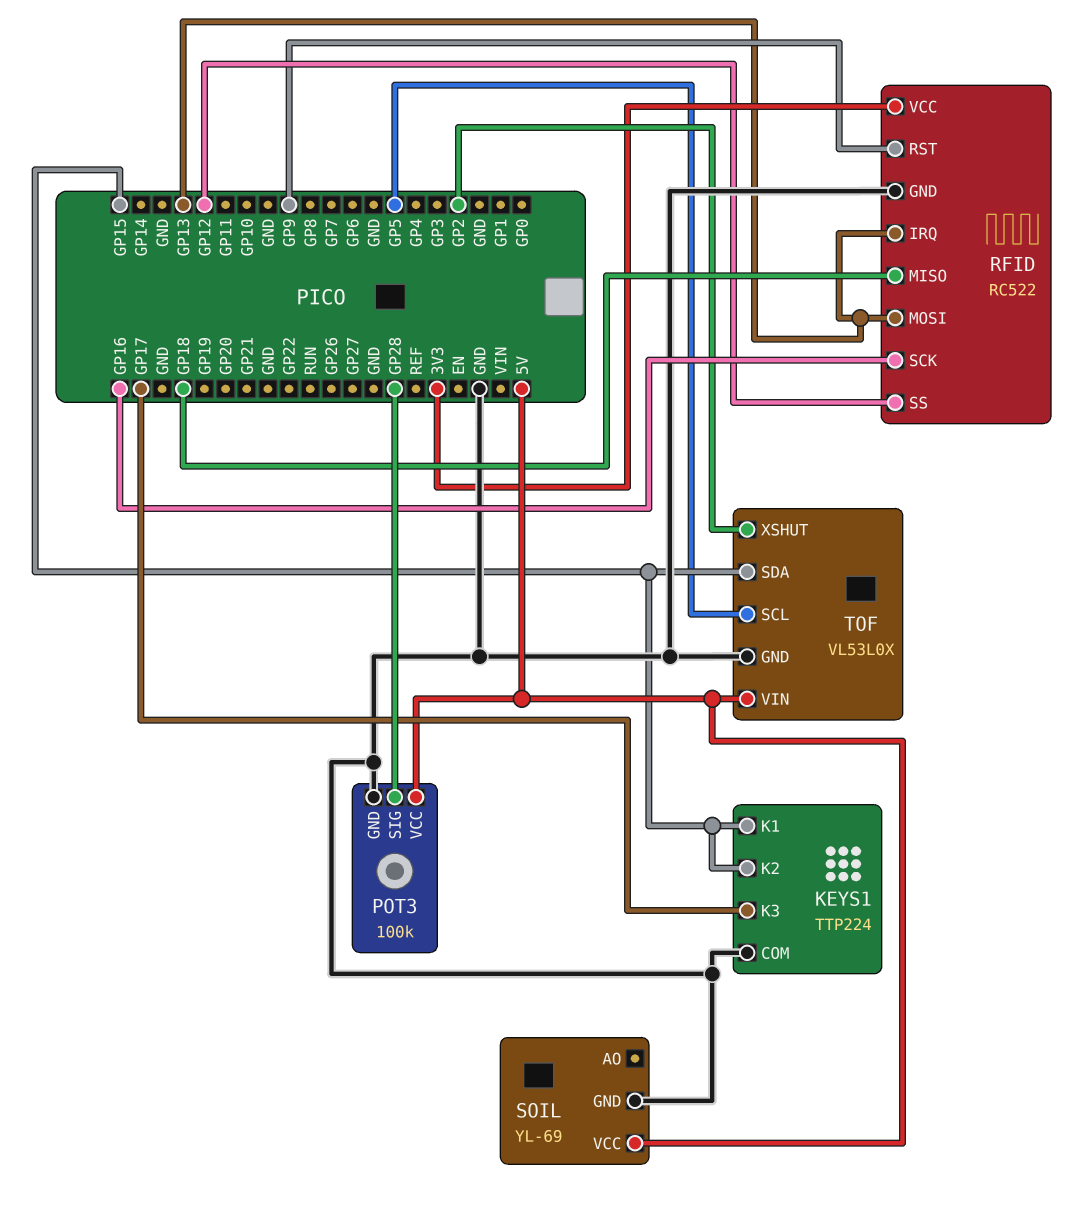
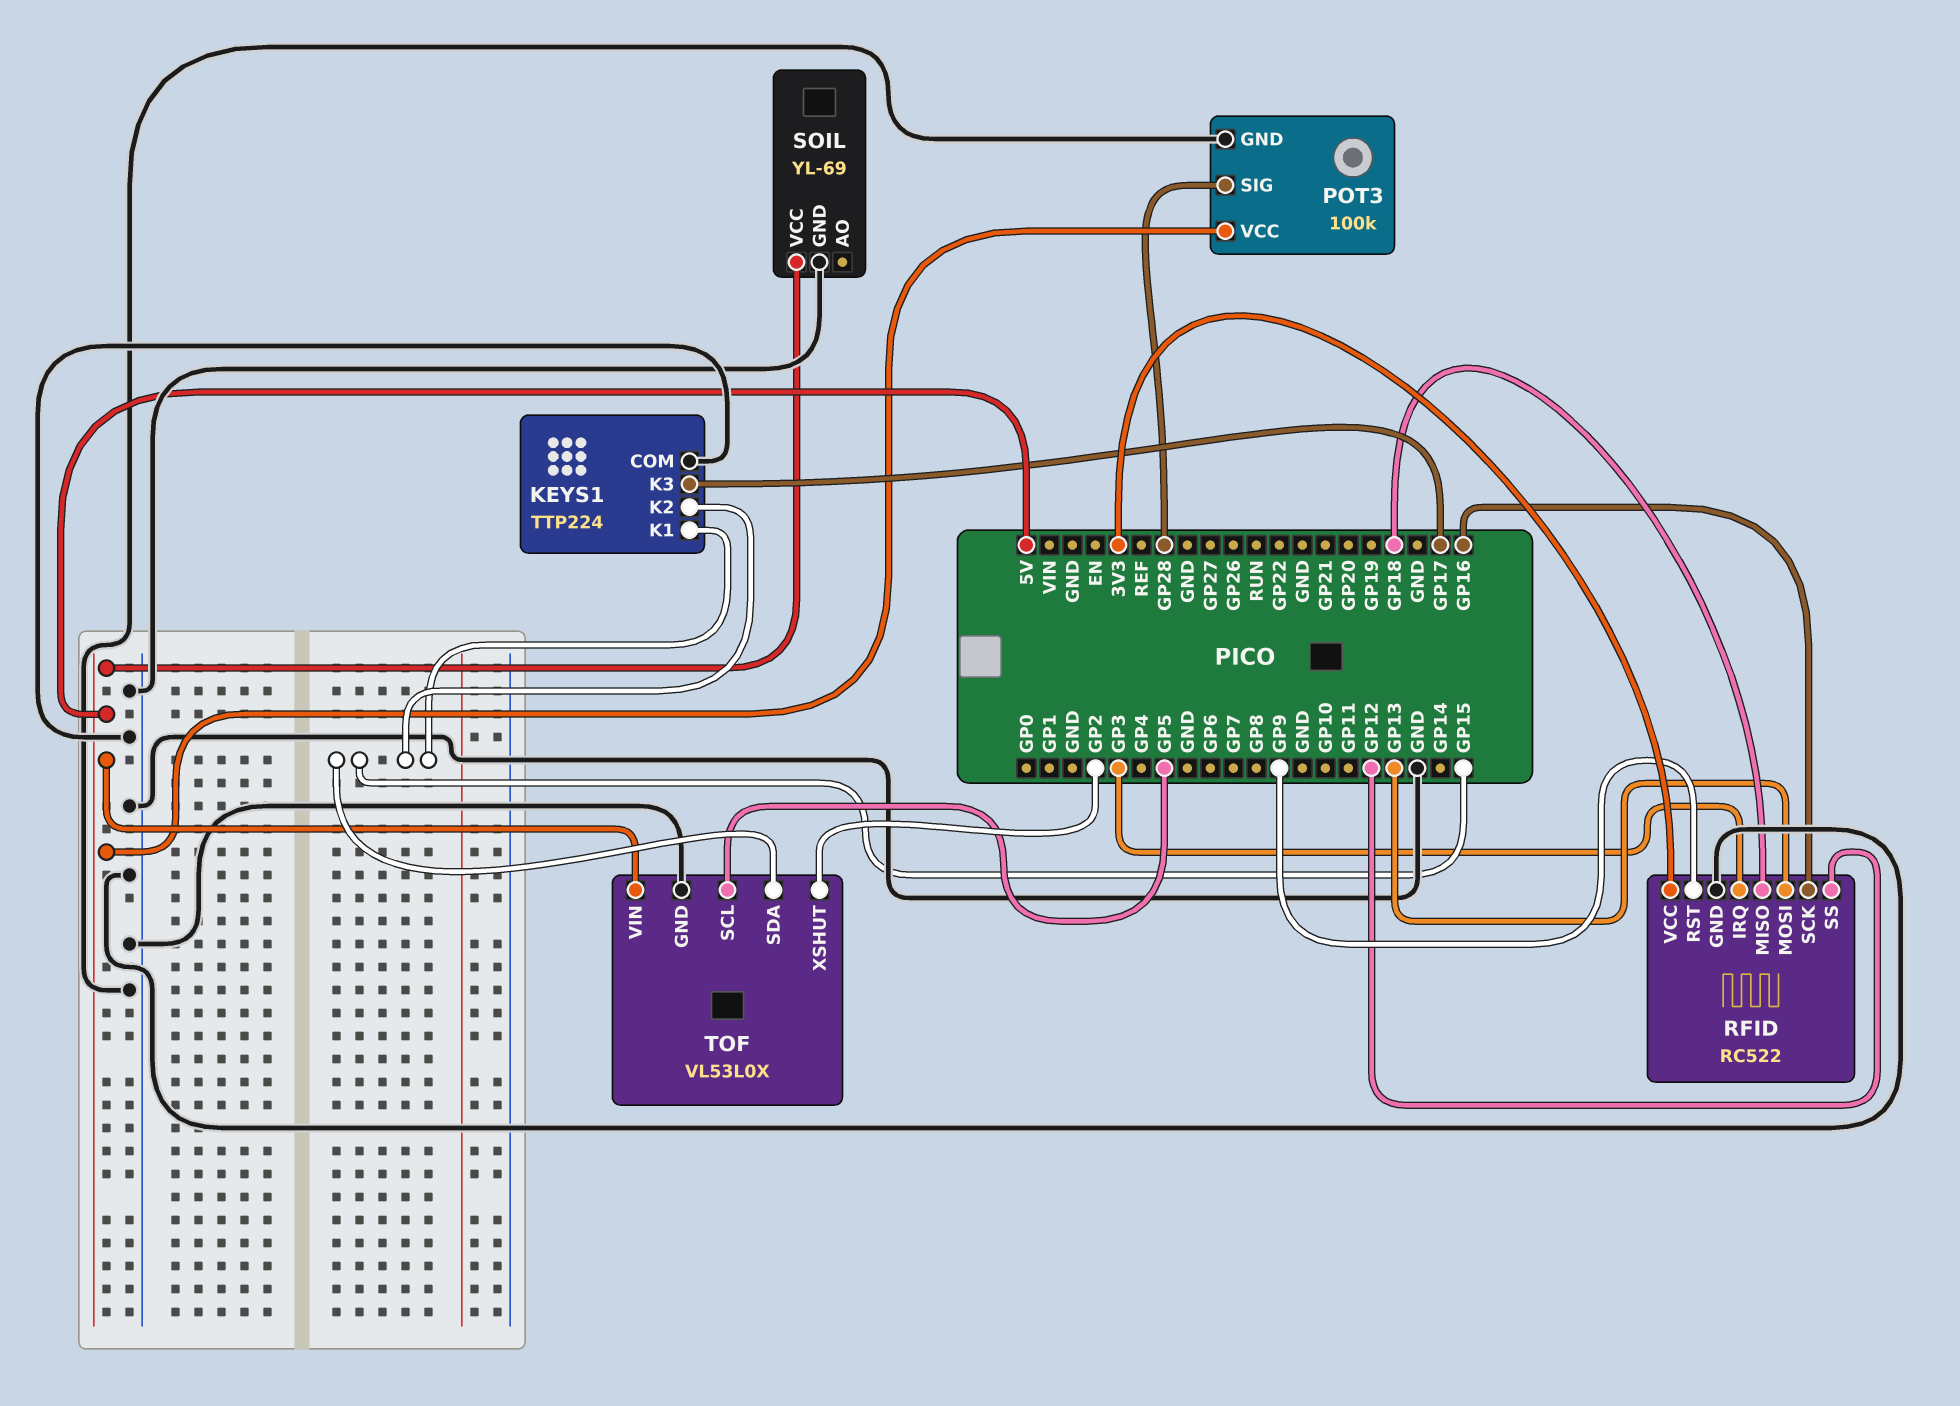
RFID pin IRQ: GP13 -> GP3

